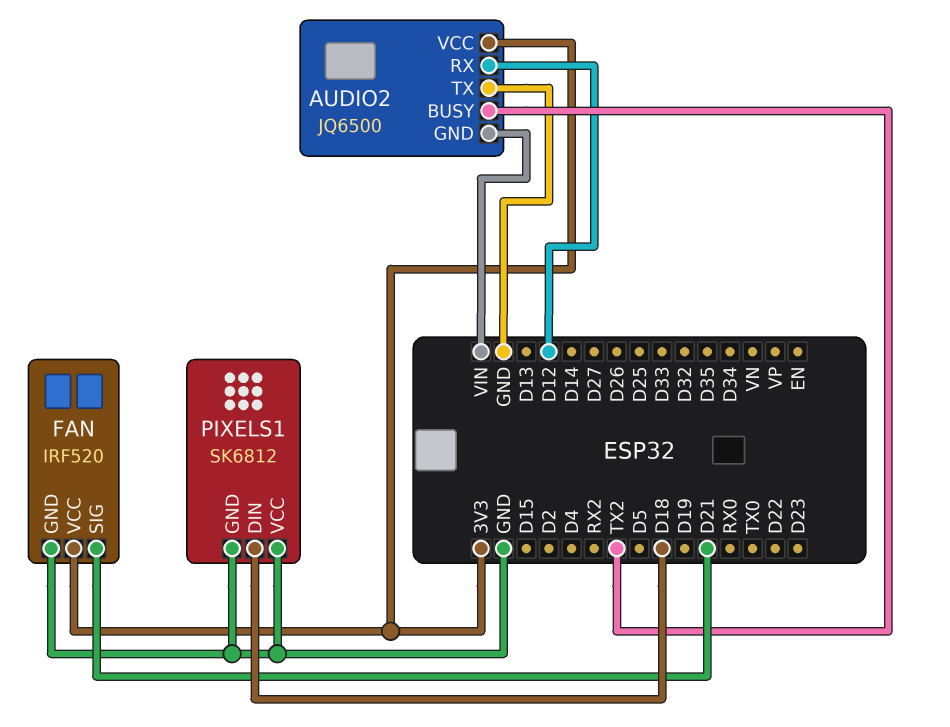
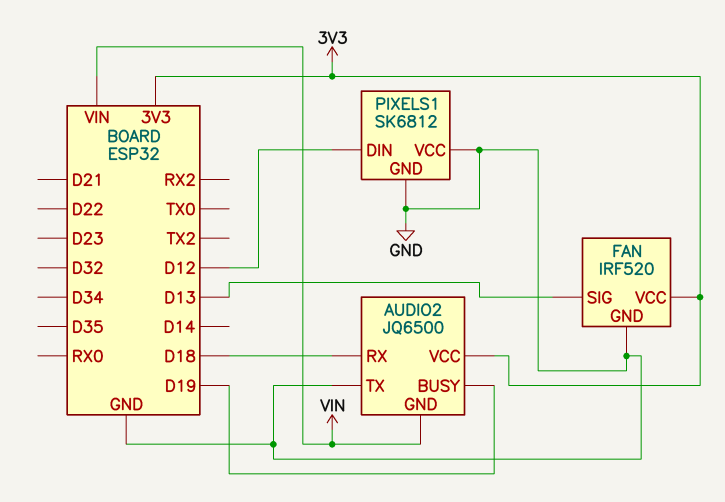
AUDIO2 pin BUSY: TX2 -> D19
AUDIO2 pin RX: D12 -> D18
FAN pin SIG: D21 -> D13
PIXELS1 pin DIN: D18 -> D12

